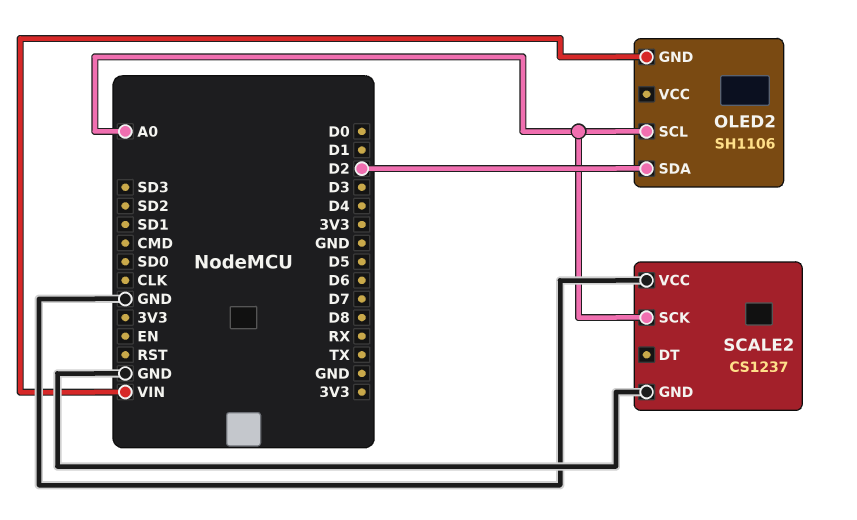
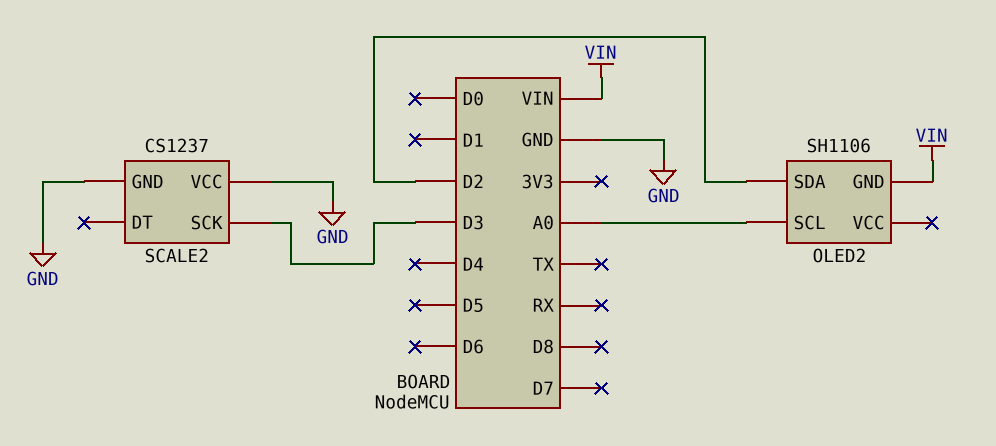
SCALE2 pin SCK: A0 -> D3

